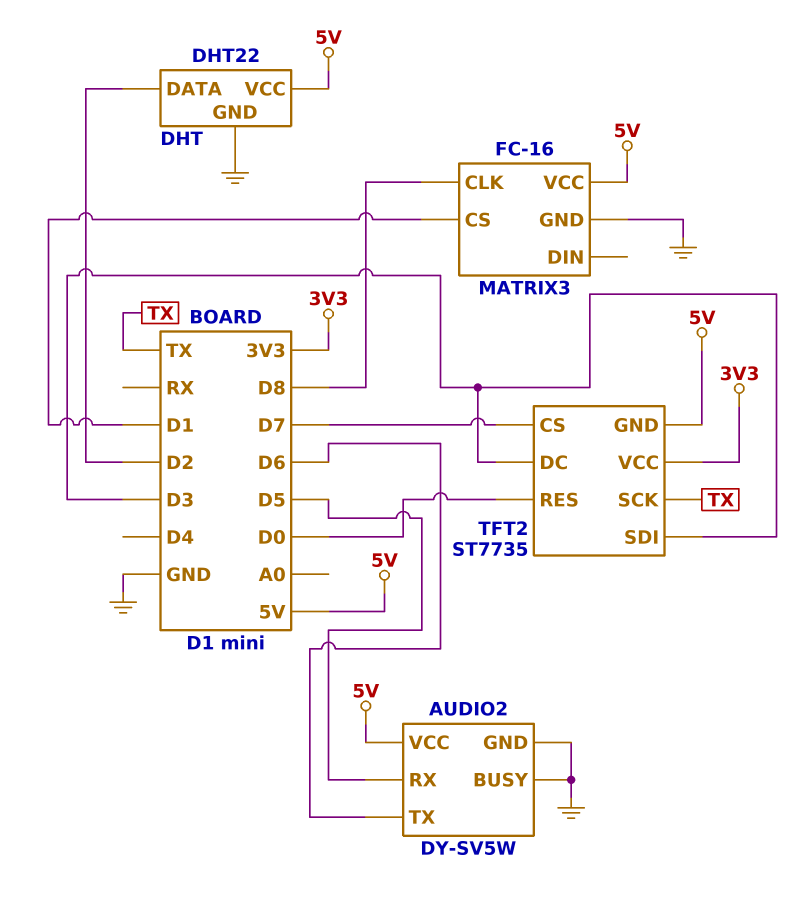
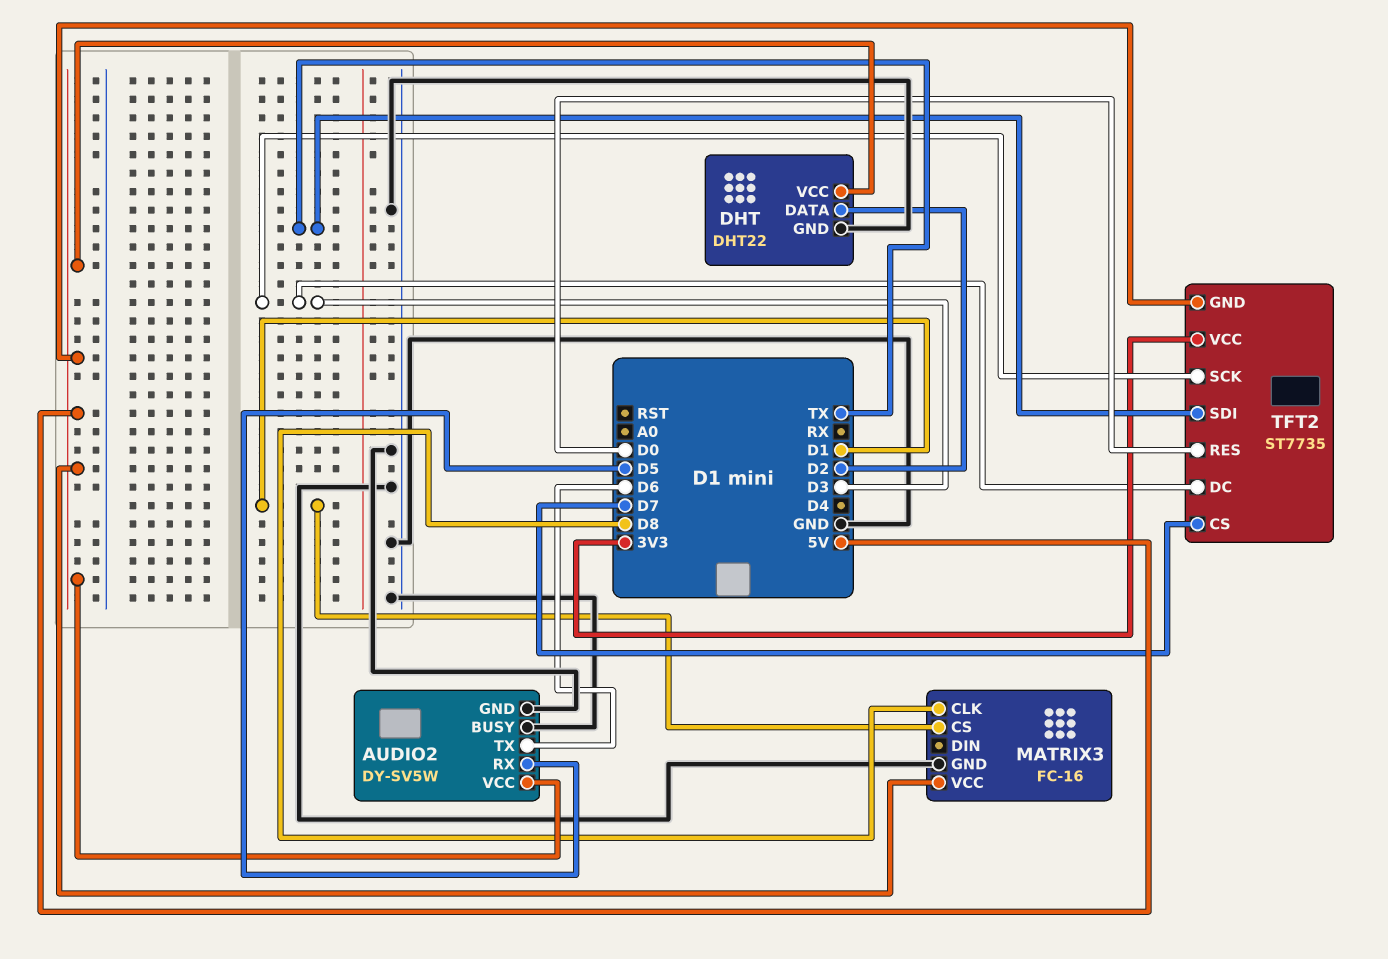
TFT2 pin SCK: TX -> D3
TFT2 pin SDI: D3 -> TX

